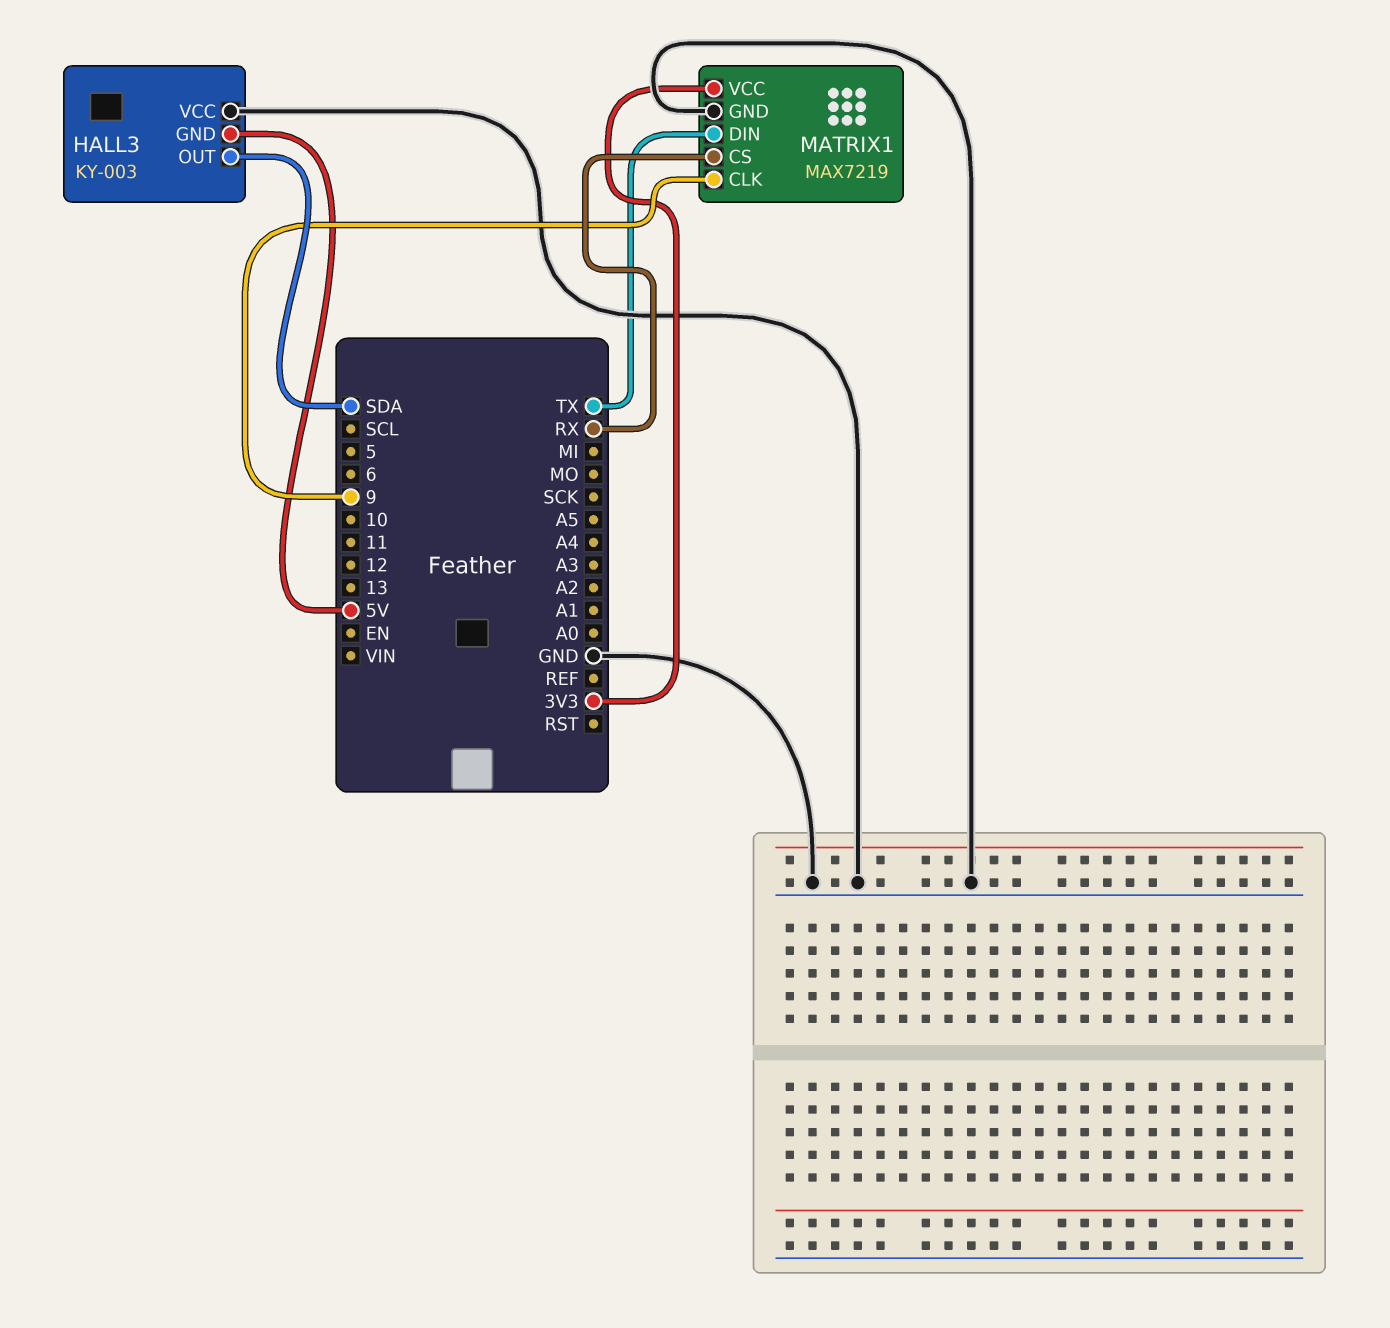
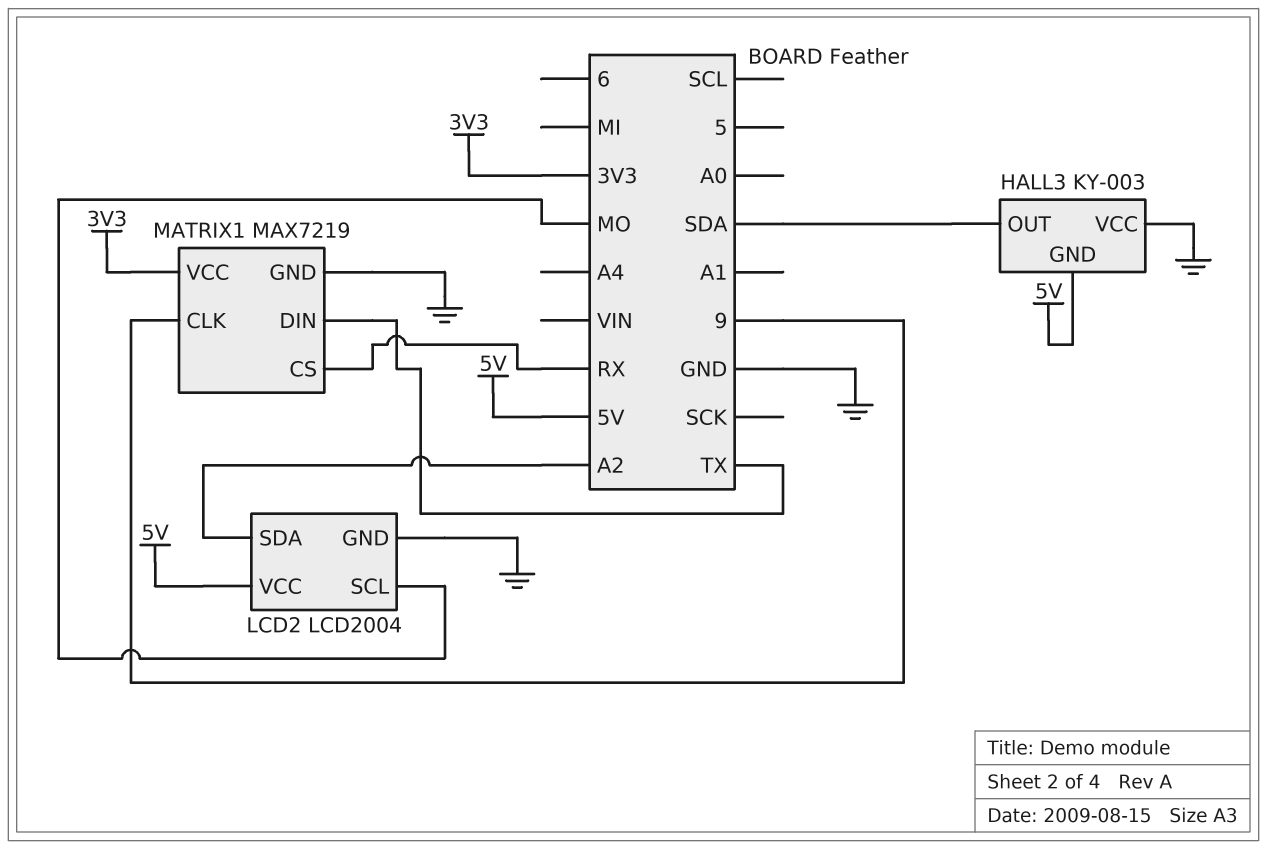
LCD2: none -> LCD2004
LCD2 pin GND: none -> GND
LCD2 pin SCL: none -> MO
LCD2 pin SDA: none -> A2
LCD2 pin VCC: none -> 5V

